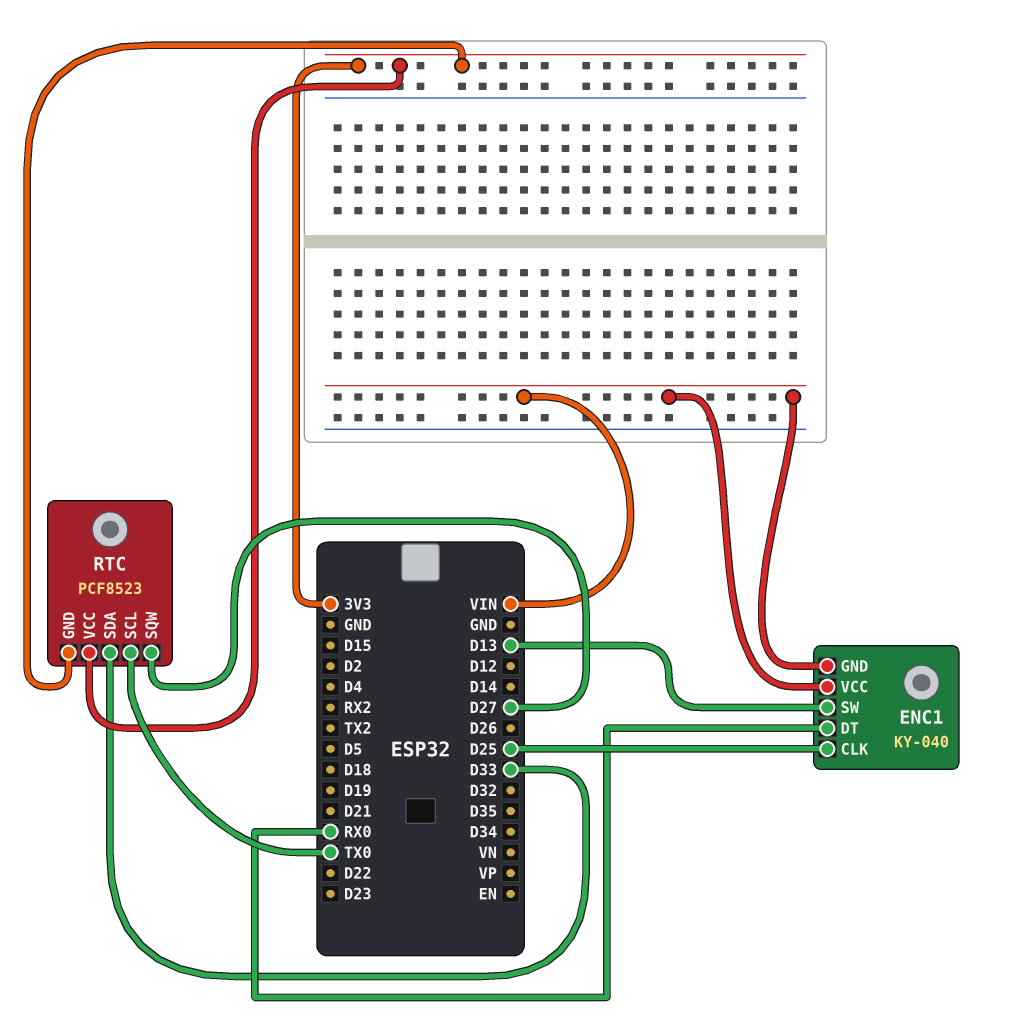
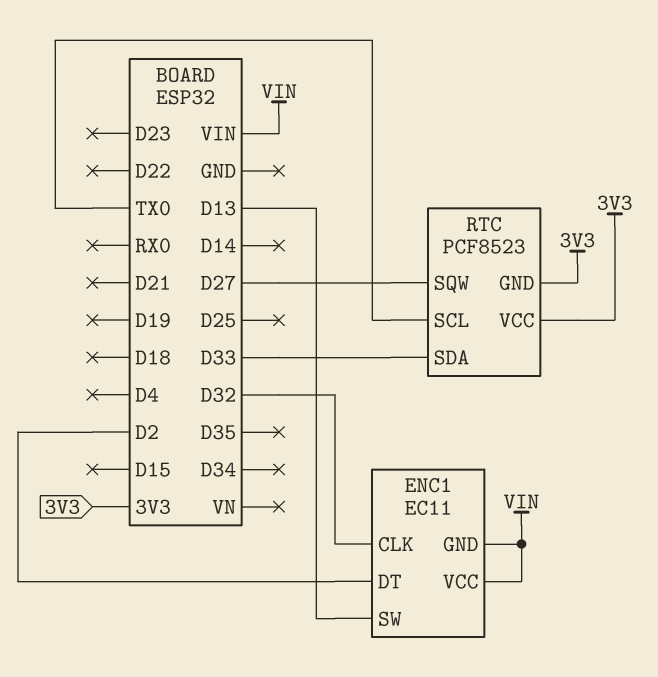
ENC1: KY-040 -> EC11
ENC1 pin CLK: D25 -> D32
ENC1 pin DT: RX0 -> D2

